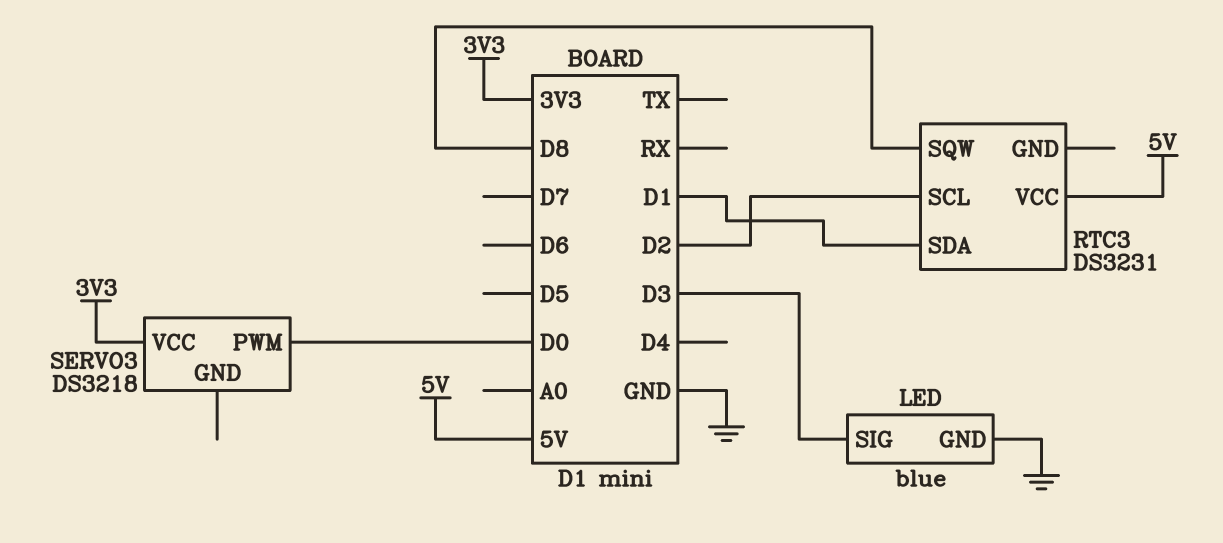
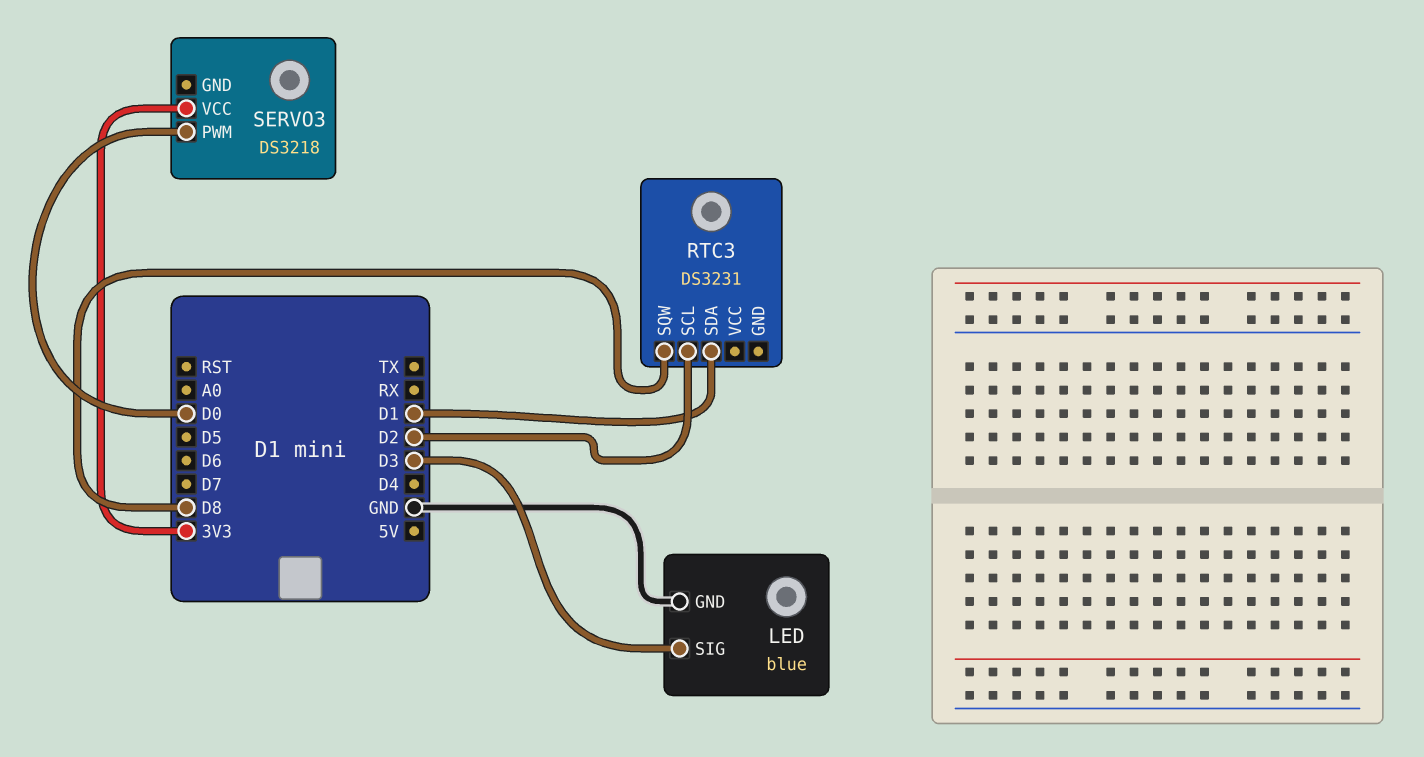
RTC3 pin VCC: 5V -> none

